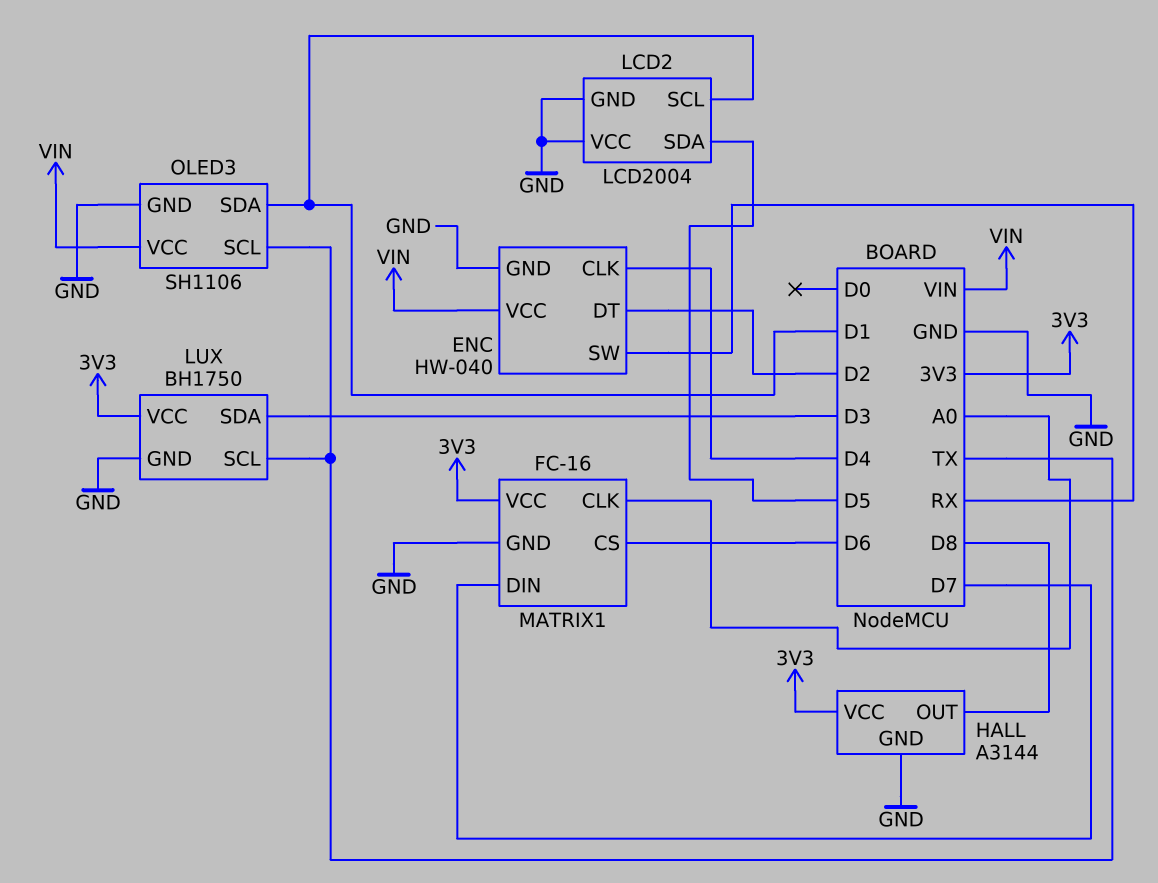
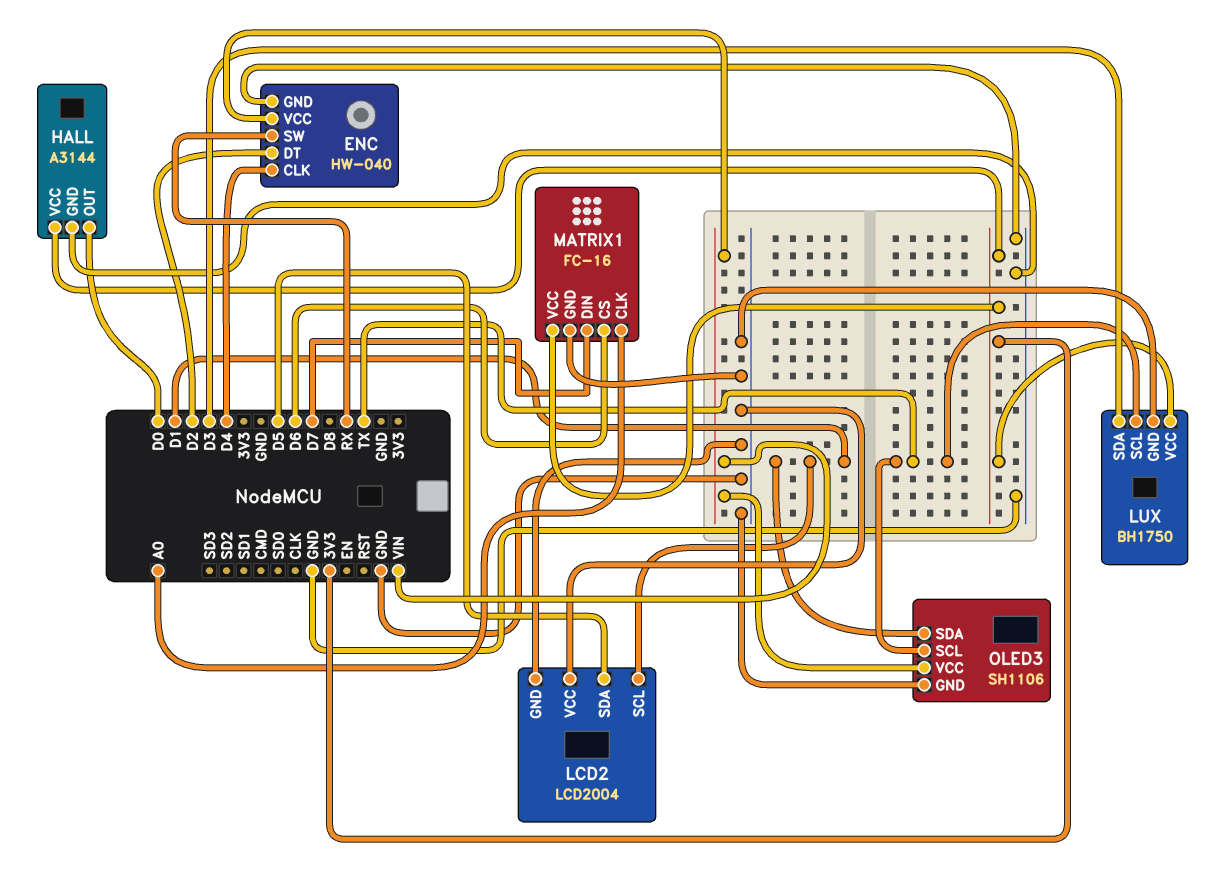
HALL pin OUT: D8 -> D0

